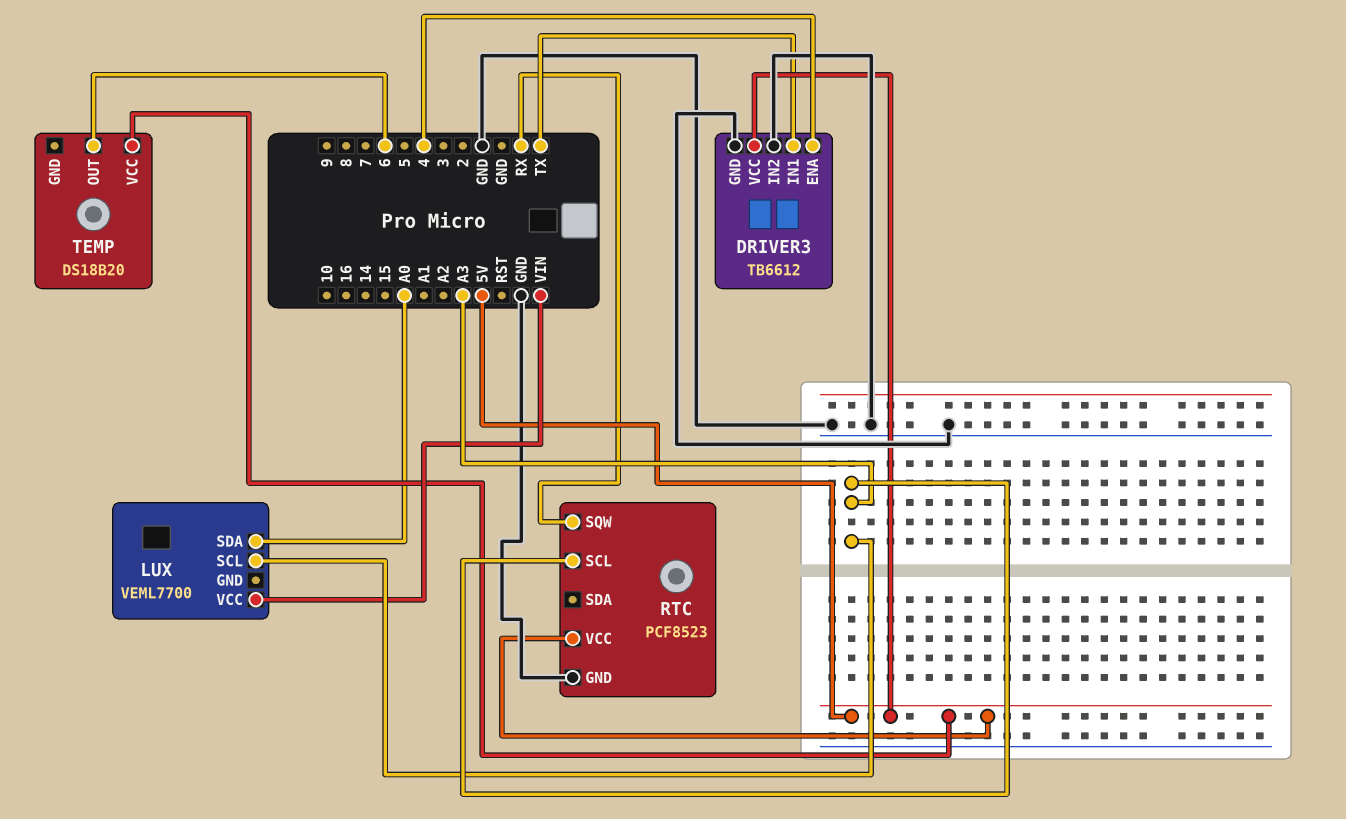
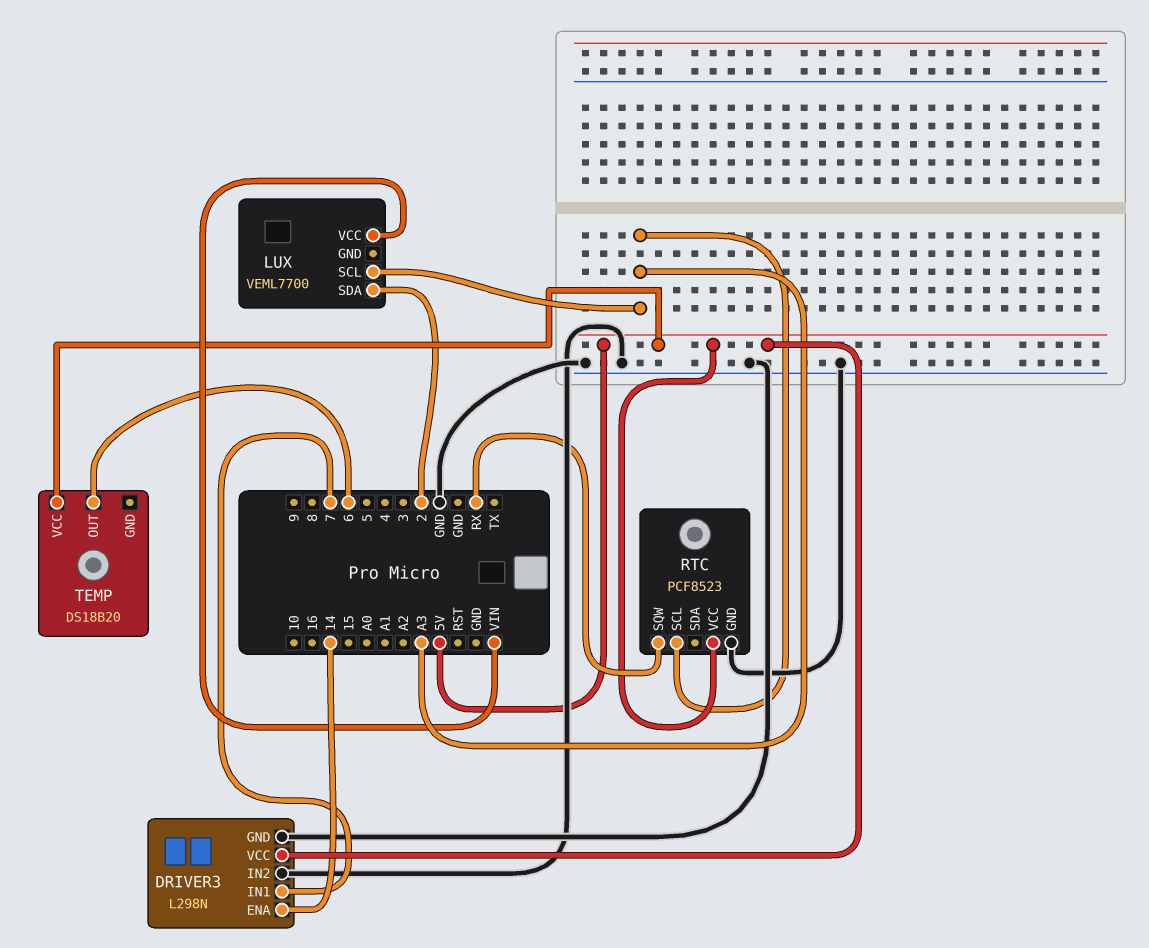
DRIVER3: TB6612 -> L298N
DRIVER3 pin ENA: 4 -> 14
DRIVER3 pin IN1: TX -> 7
LUX pin SDA: A0 -> 2

